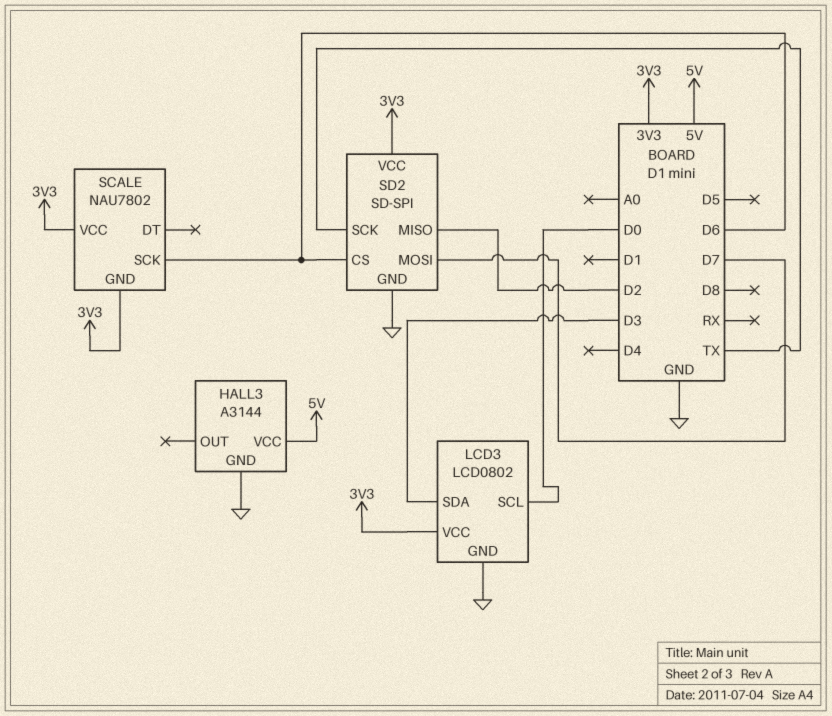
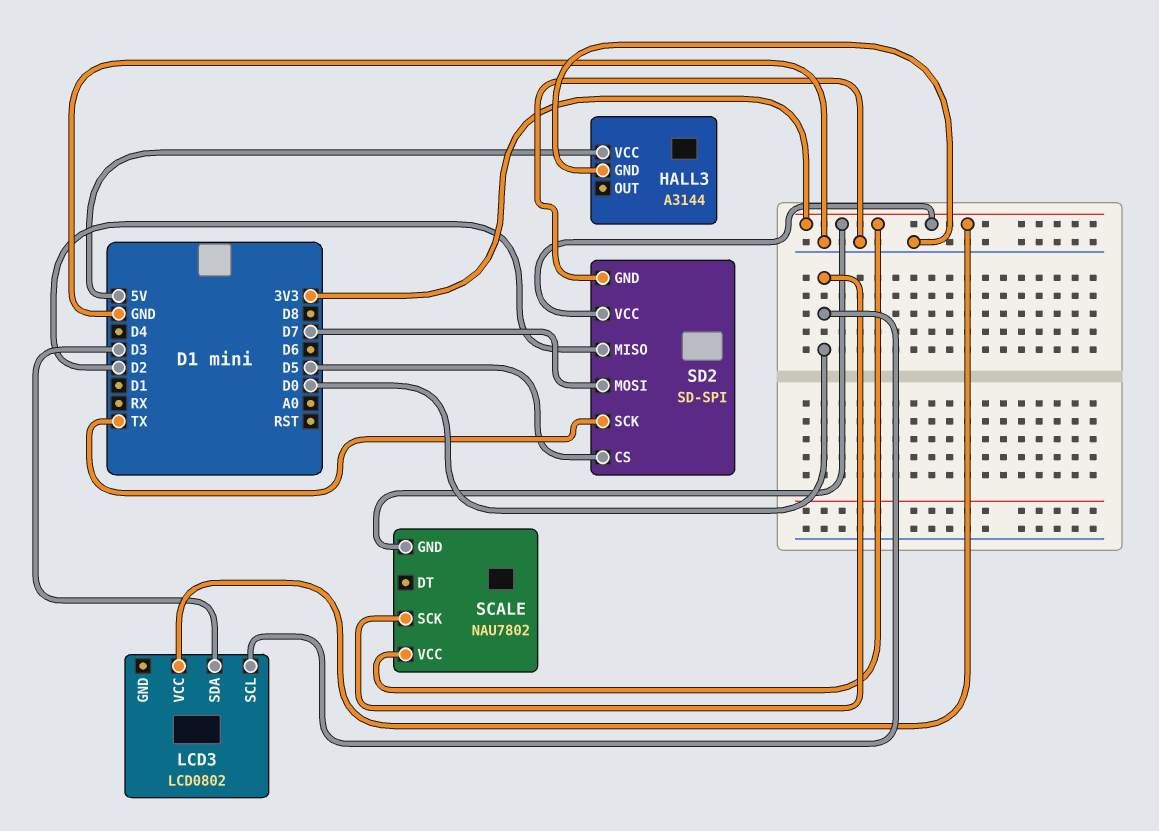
LCD3 pin GND: GND -> none
SCALE pin SCK: D6 -> D0
SD2 pin CS: D6 -> D5

